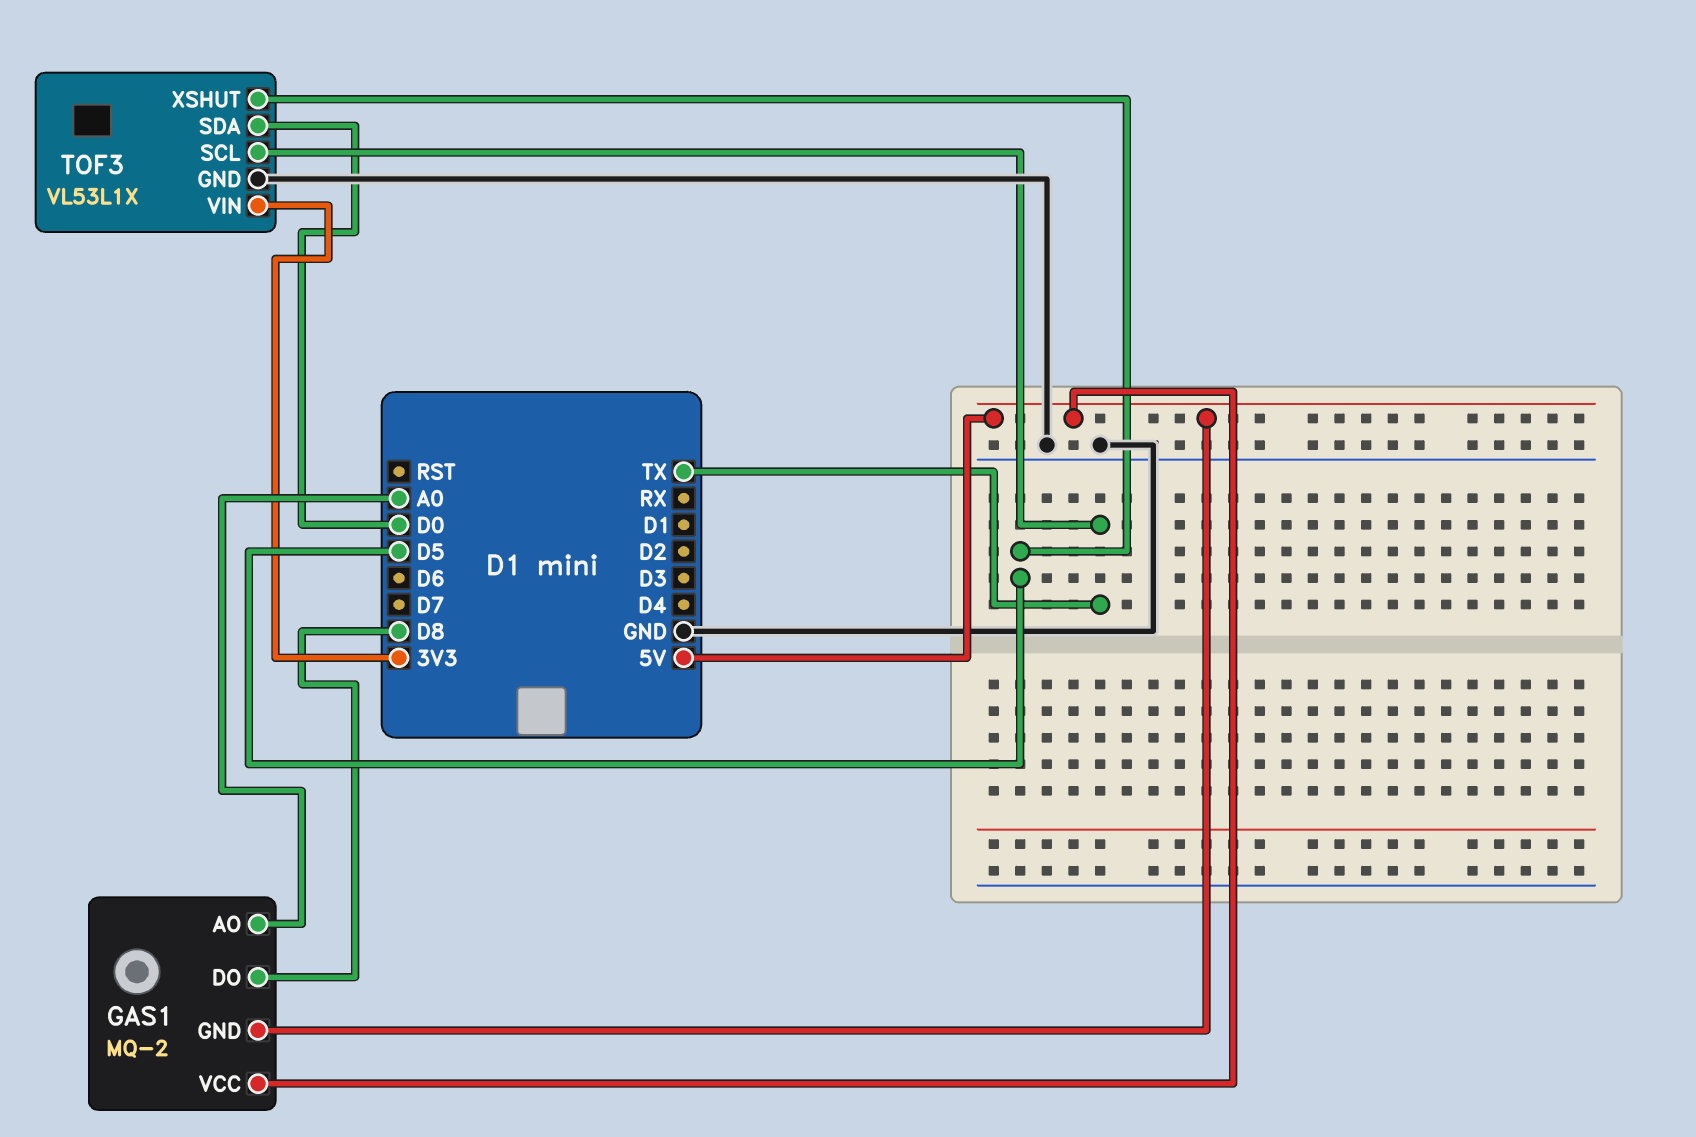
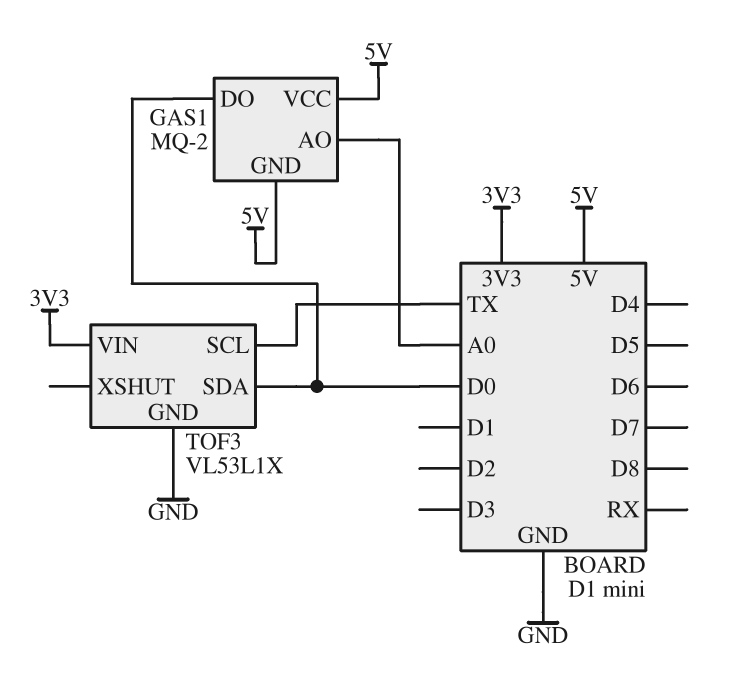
GAS1 pin DO: D8 -> D0
TOF3 pin XSHUT: D5 -> none

